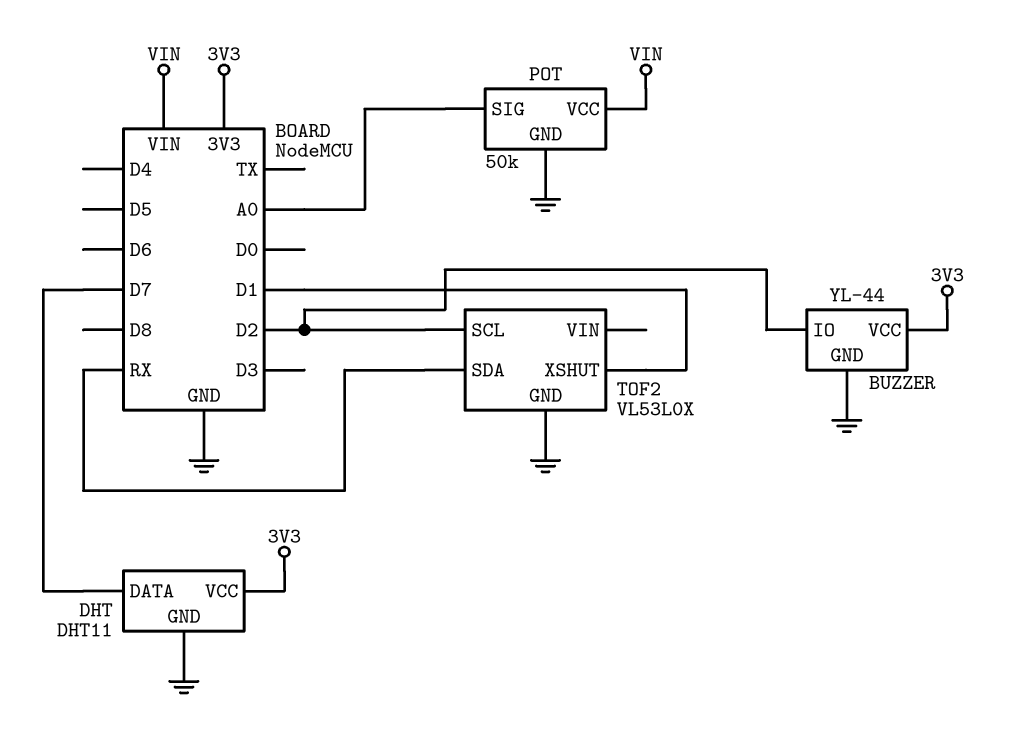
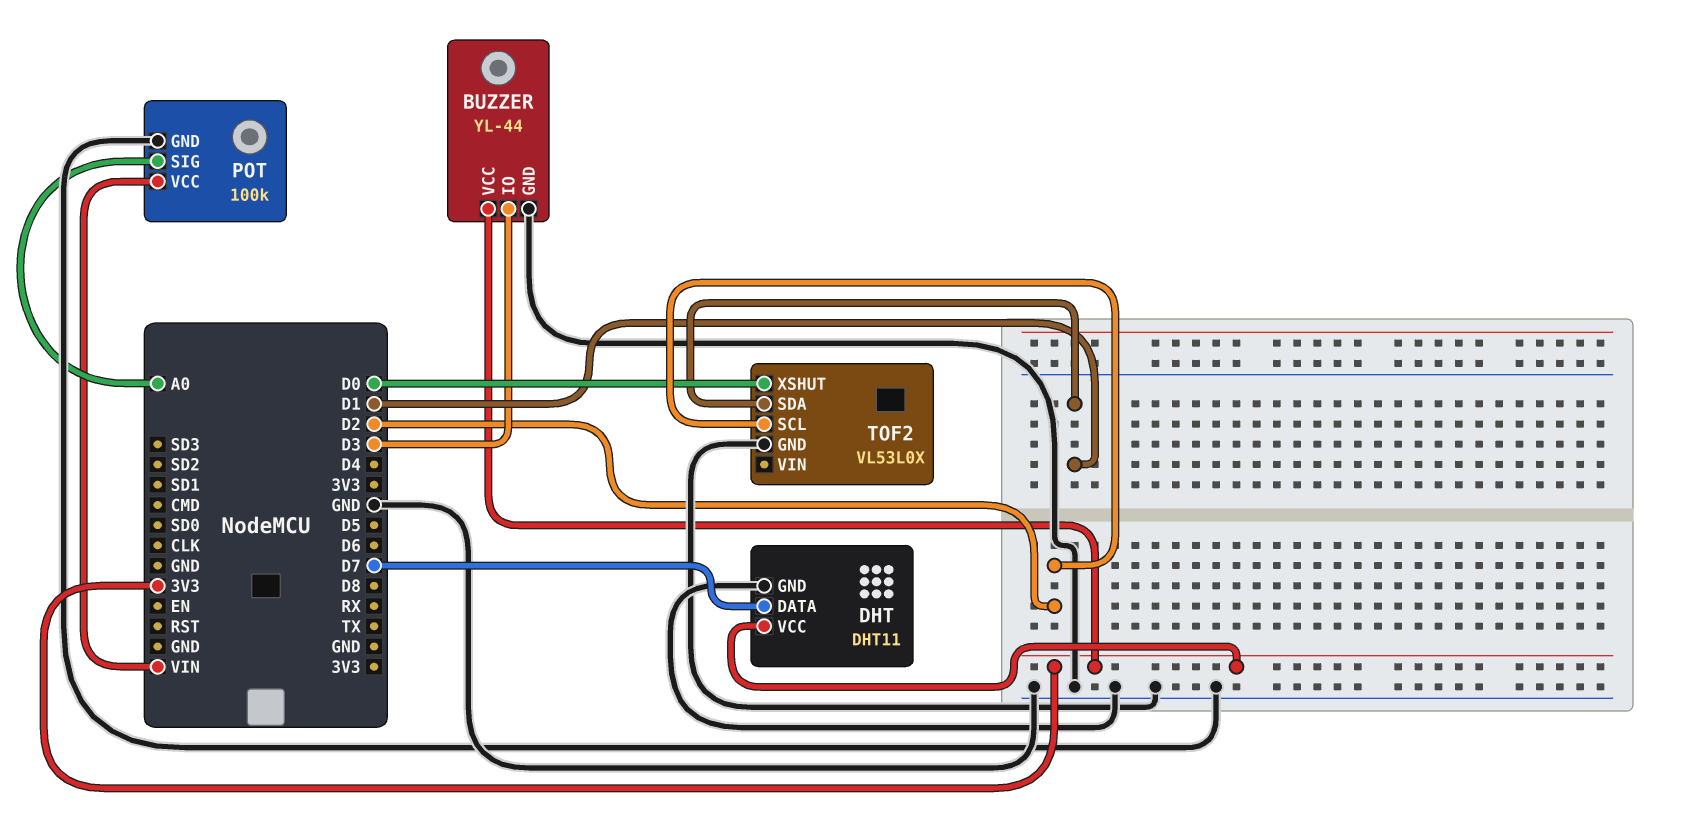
BUZZER pin IO: D2 -> D3
POT: 50k -> 100k
TOF2 pin SDA: RX -> D1
TOF2 pin XSHUT: D1 -> D0

